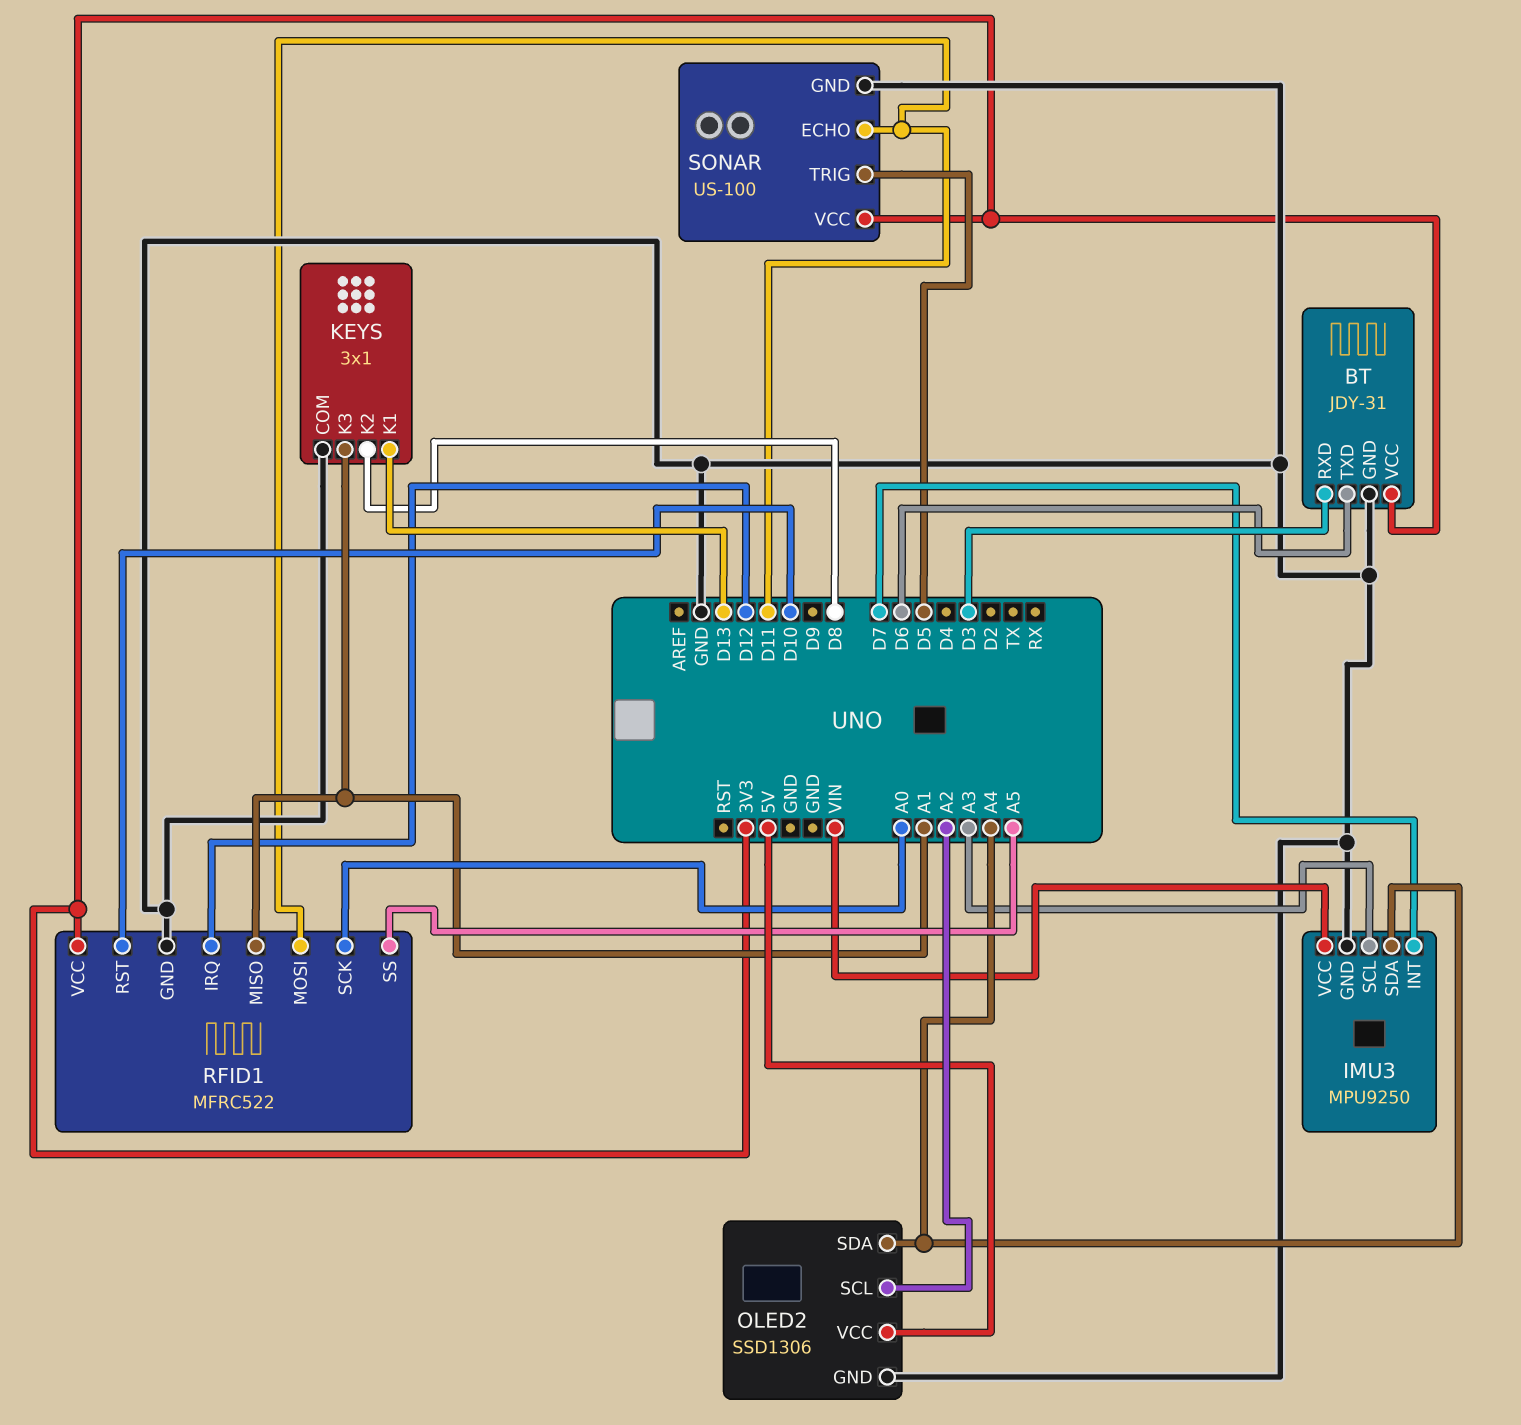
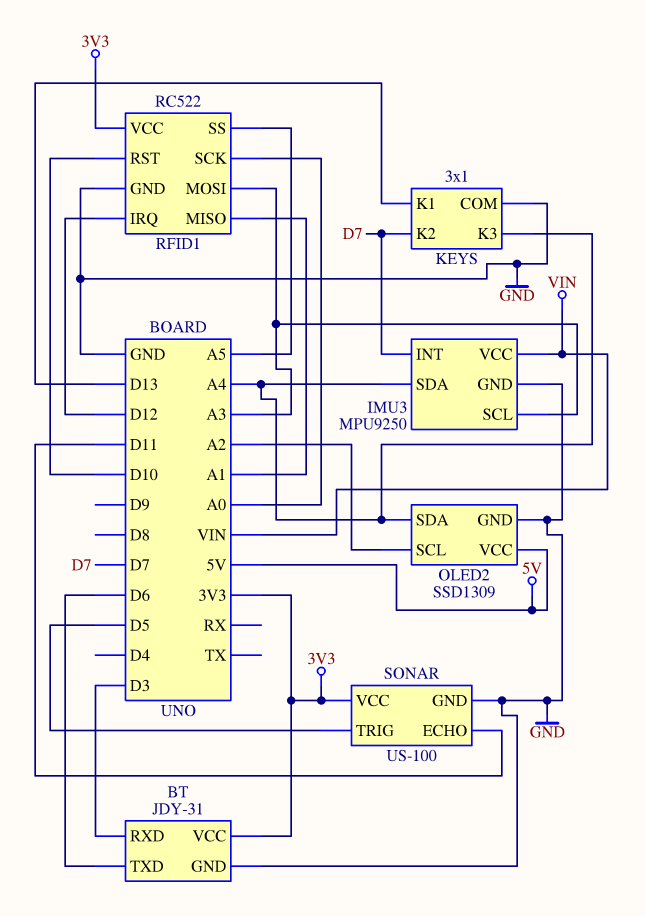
KEYS pin K2: D8 -> D7
KEYS pin K3: A1 -> A4
OLED2: SSD1306 -> SSD1309
RFID1: MFRC522 -> RC522
RFID1 pin MOSI: D11 -> A3

